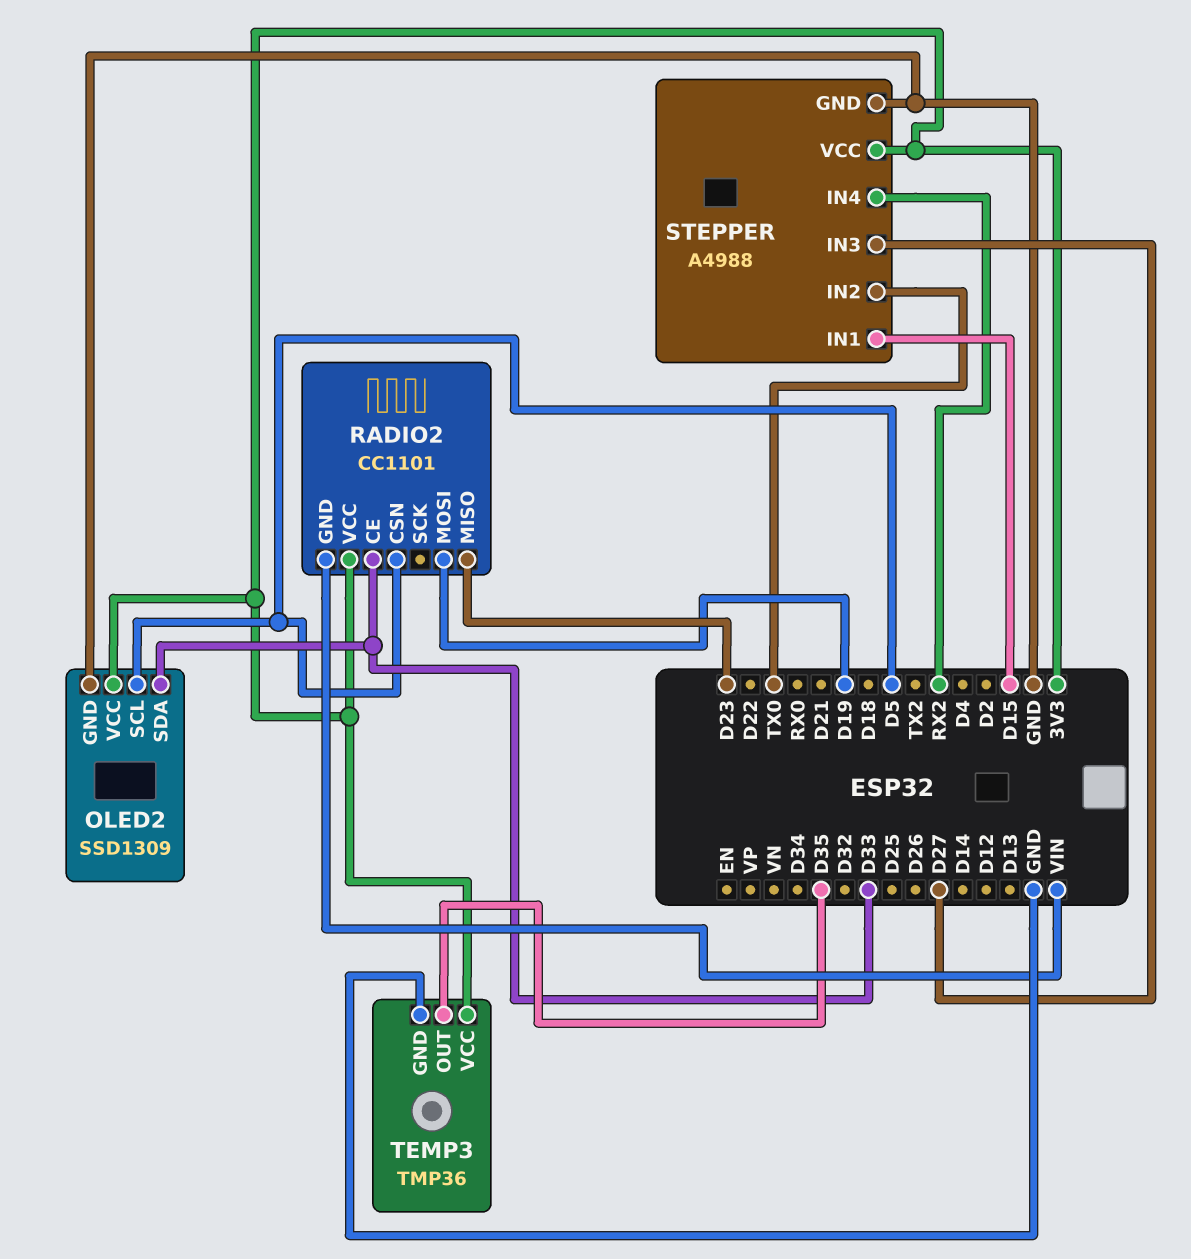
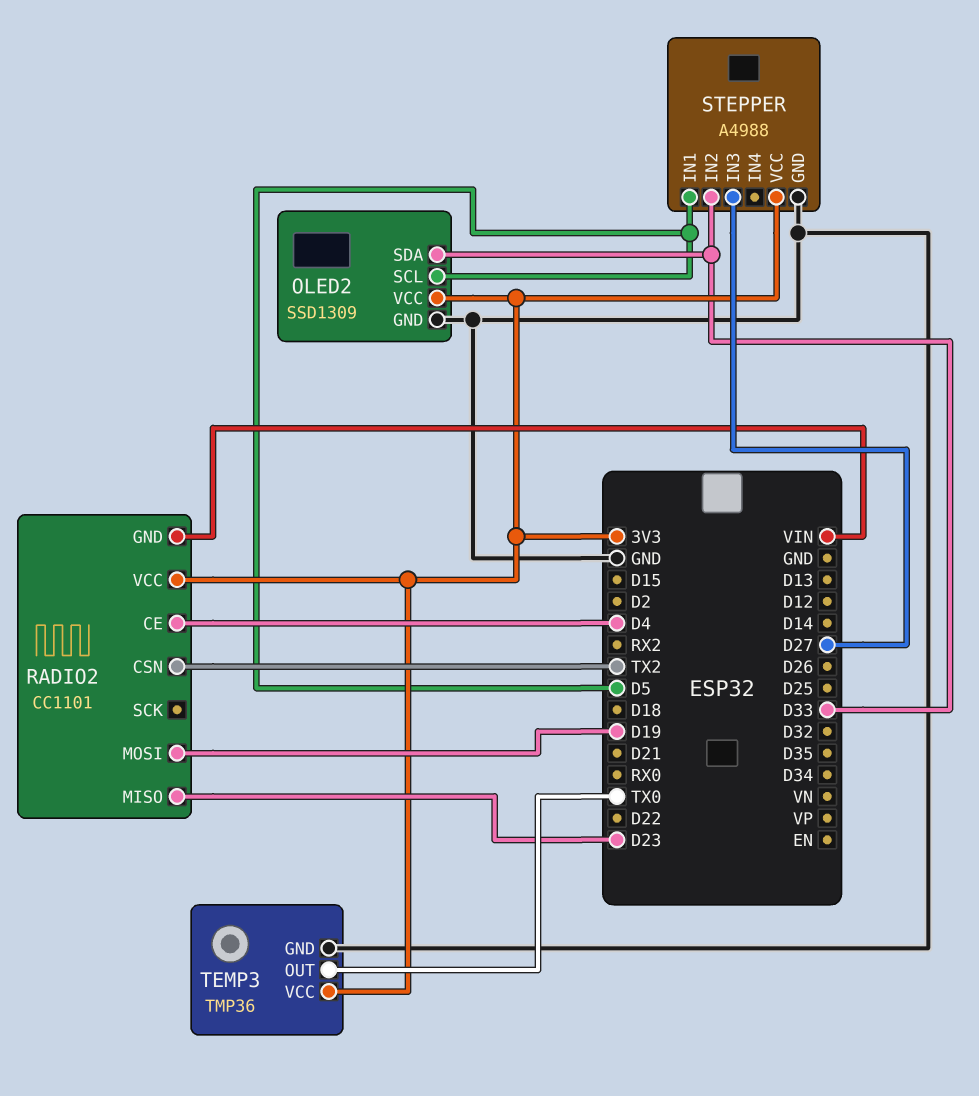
RADIO2 pin CE: D33 -> D4
RADIO2 pin CSN: D5 -> TX2
STEPPER pin IN1: D15 -> D5
STEPPER pin IN2: TX0 -> D33
STEPPER pin IN4: RX2 -> none
TEMP3 pin OUT: D35 -> TX0

